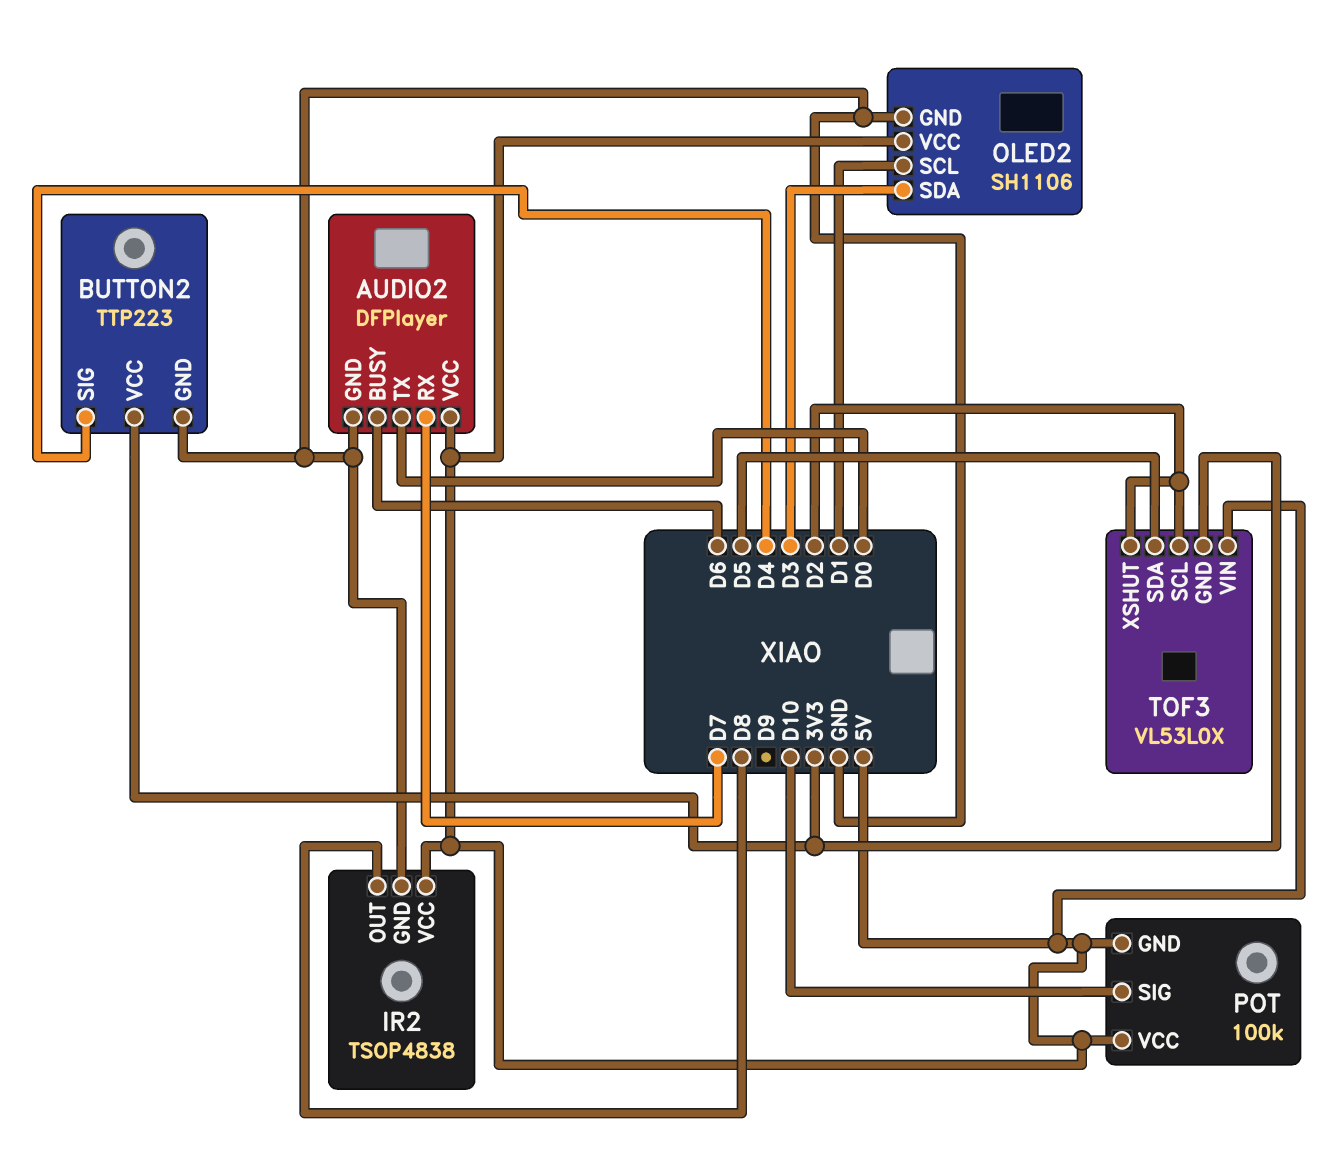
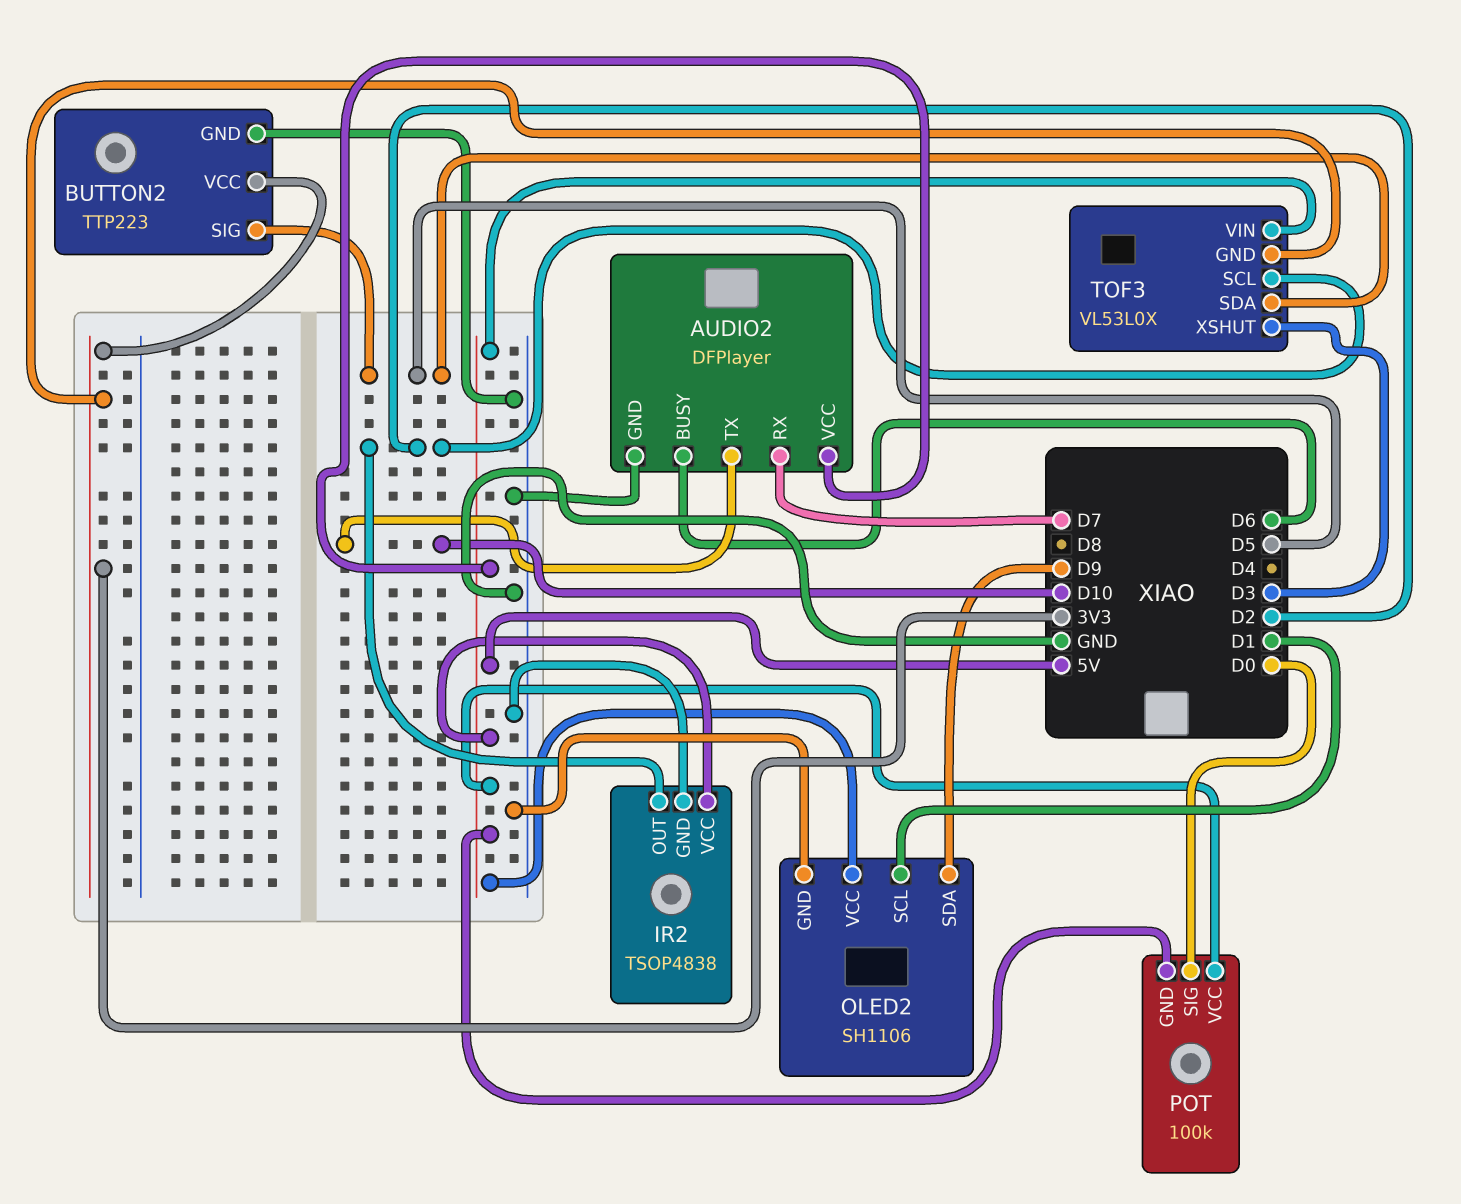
AUDIO2 pin TX: D0 -> D10
BUTTON2 pin SIG: D4 -> D5
IR2 pin OUT: D8 -> D2
OLED2 pin SDA: D3 -> D9
POT pin SIG: D10 -> D0
TOF3 pin XSHUT: D2 -> D3

